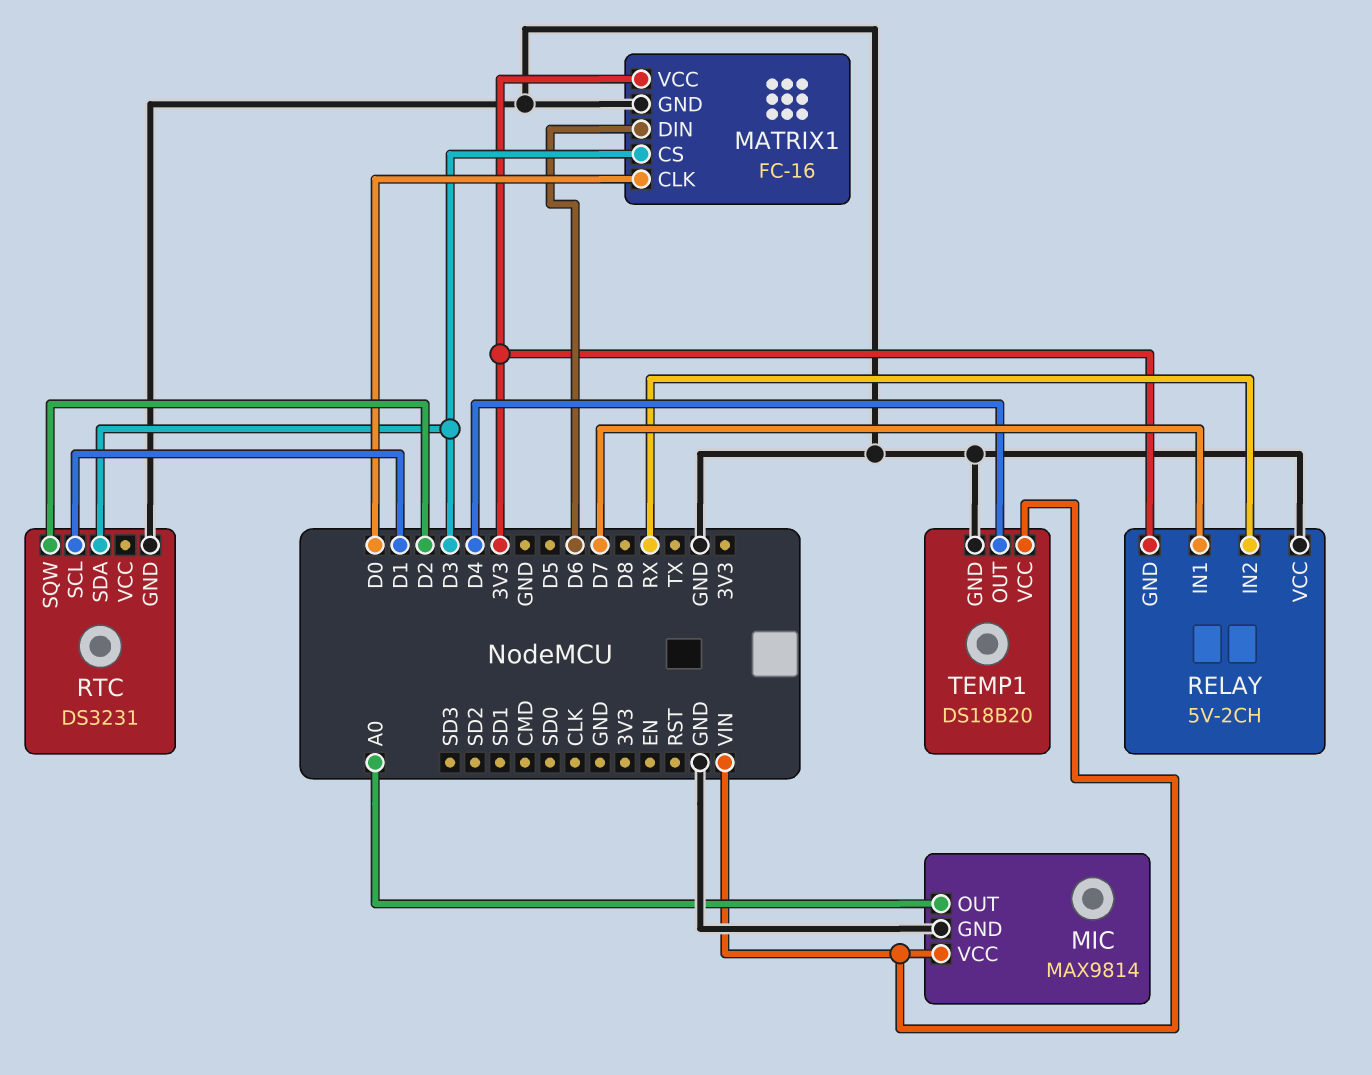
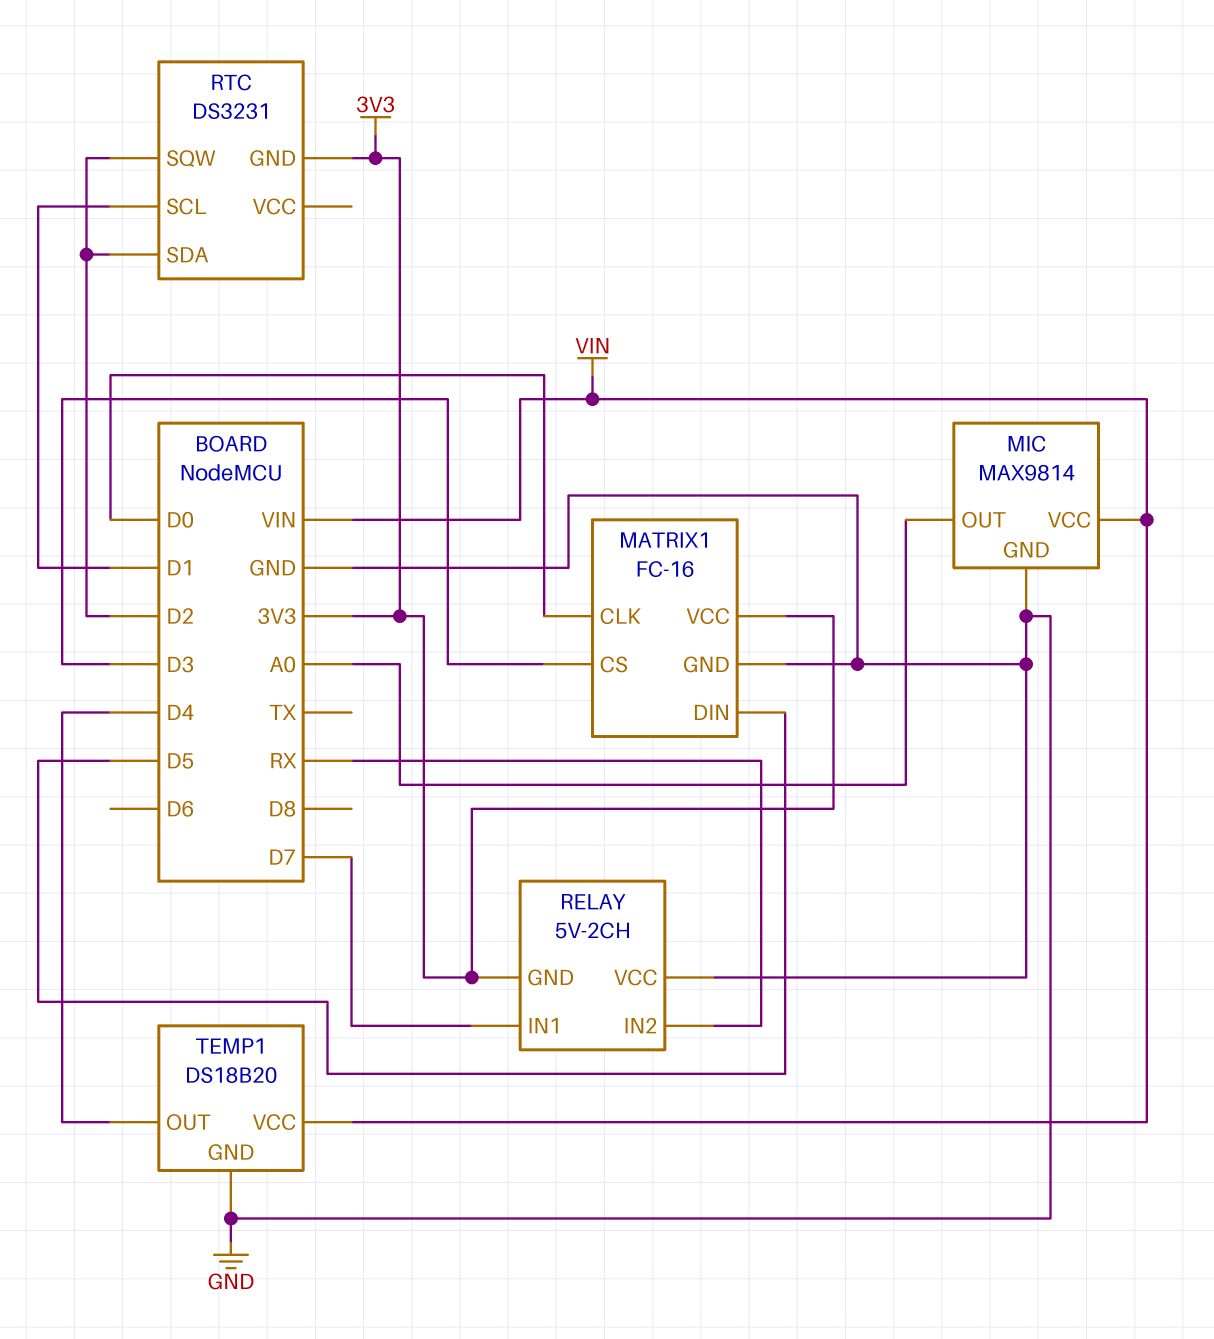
MATRIX1 pin DIN: D6 -> D5
RTC pin GND: GND -> 3V3
RTC pin SDA: D3 -> D2

